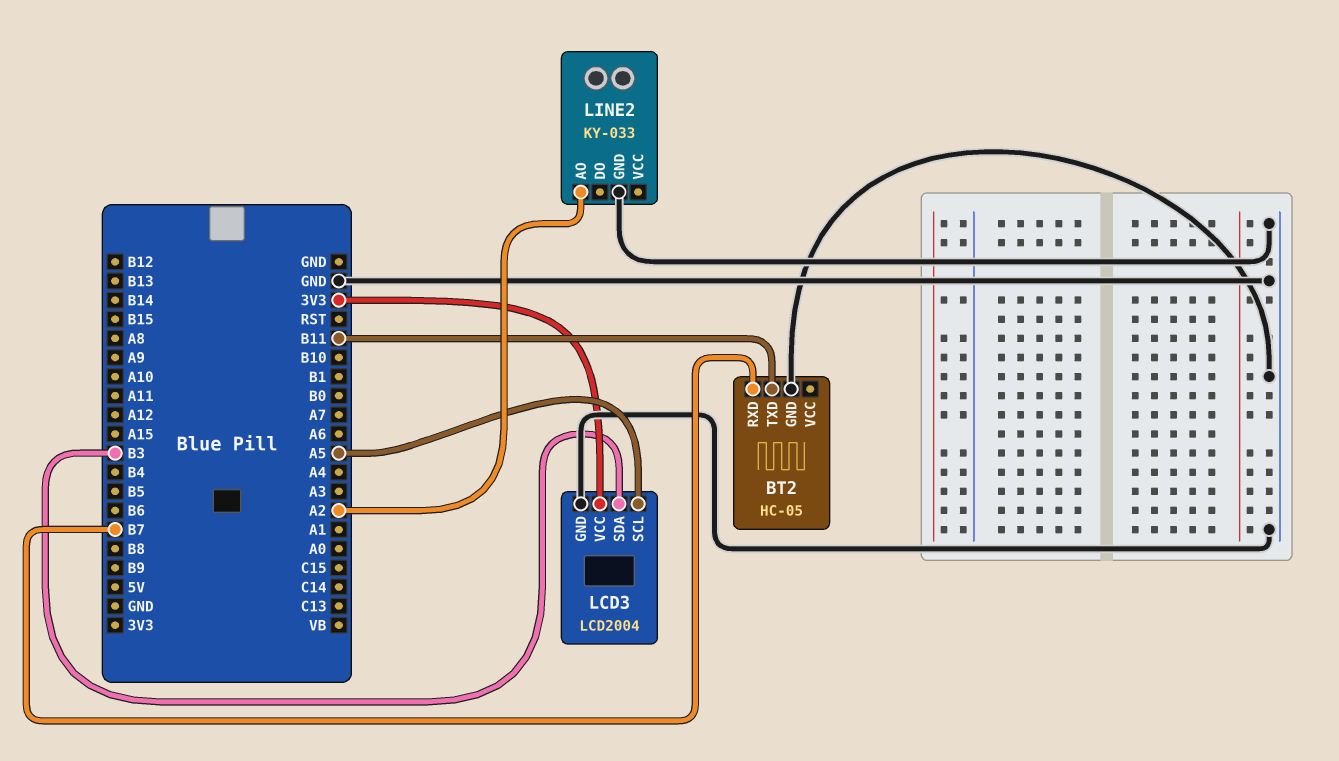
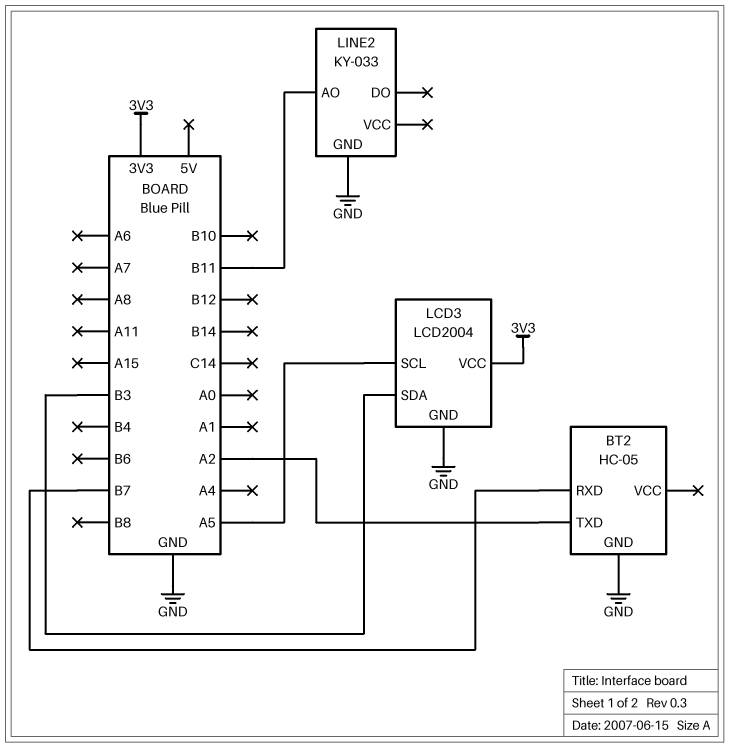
BT2 pin TXD: B11 -> A2
LINE2 pin AO: A2 -> B11

